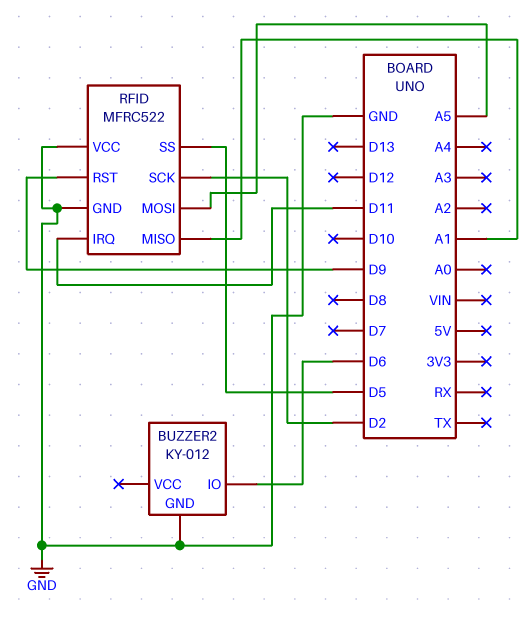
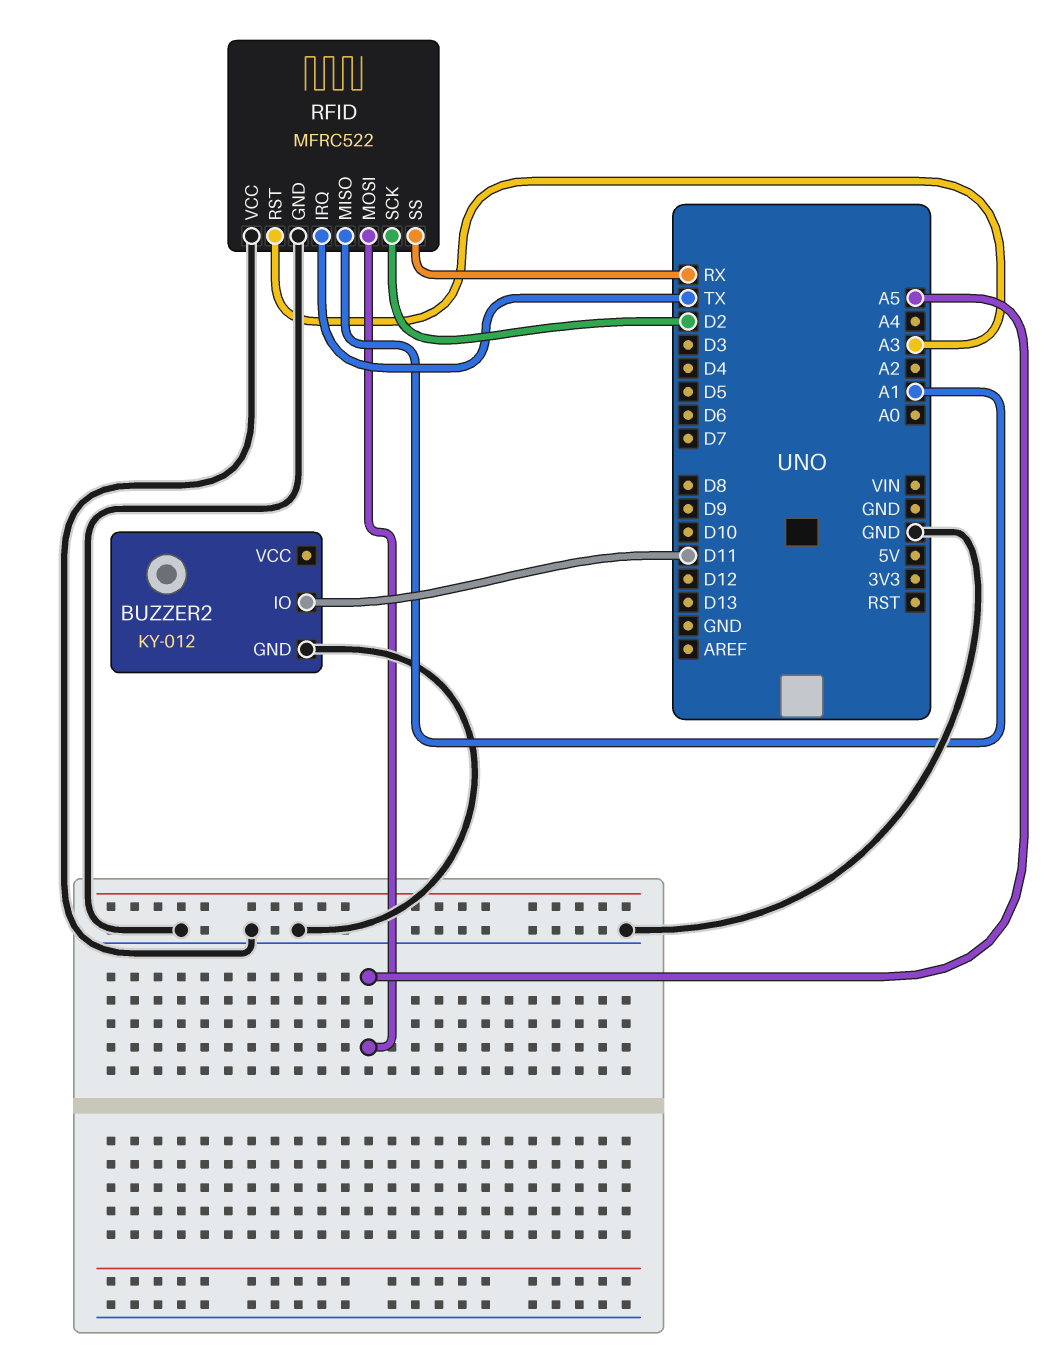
BUZZER2 pin IO: D6 -> D11
RFID pin IRQ: D11 -> TX
RFID pin RST: D9 -> A3
RFID pin SS: D5 -> RX

